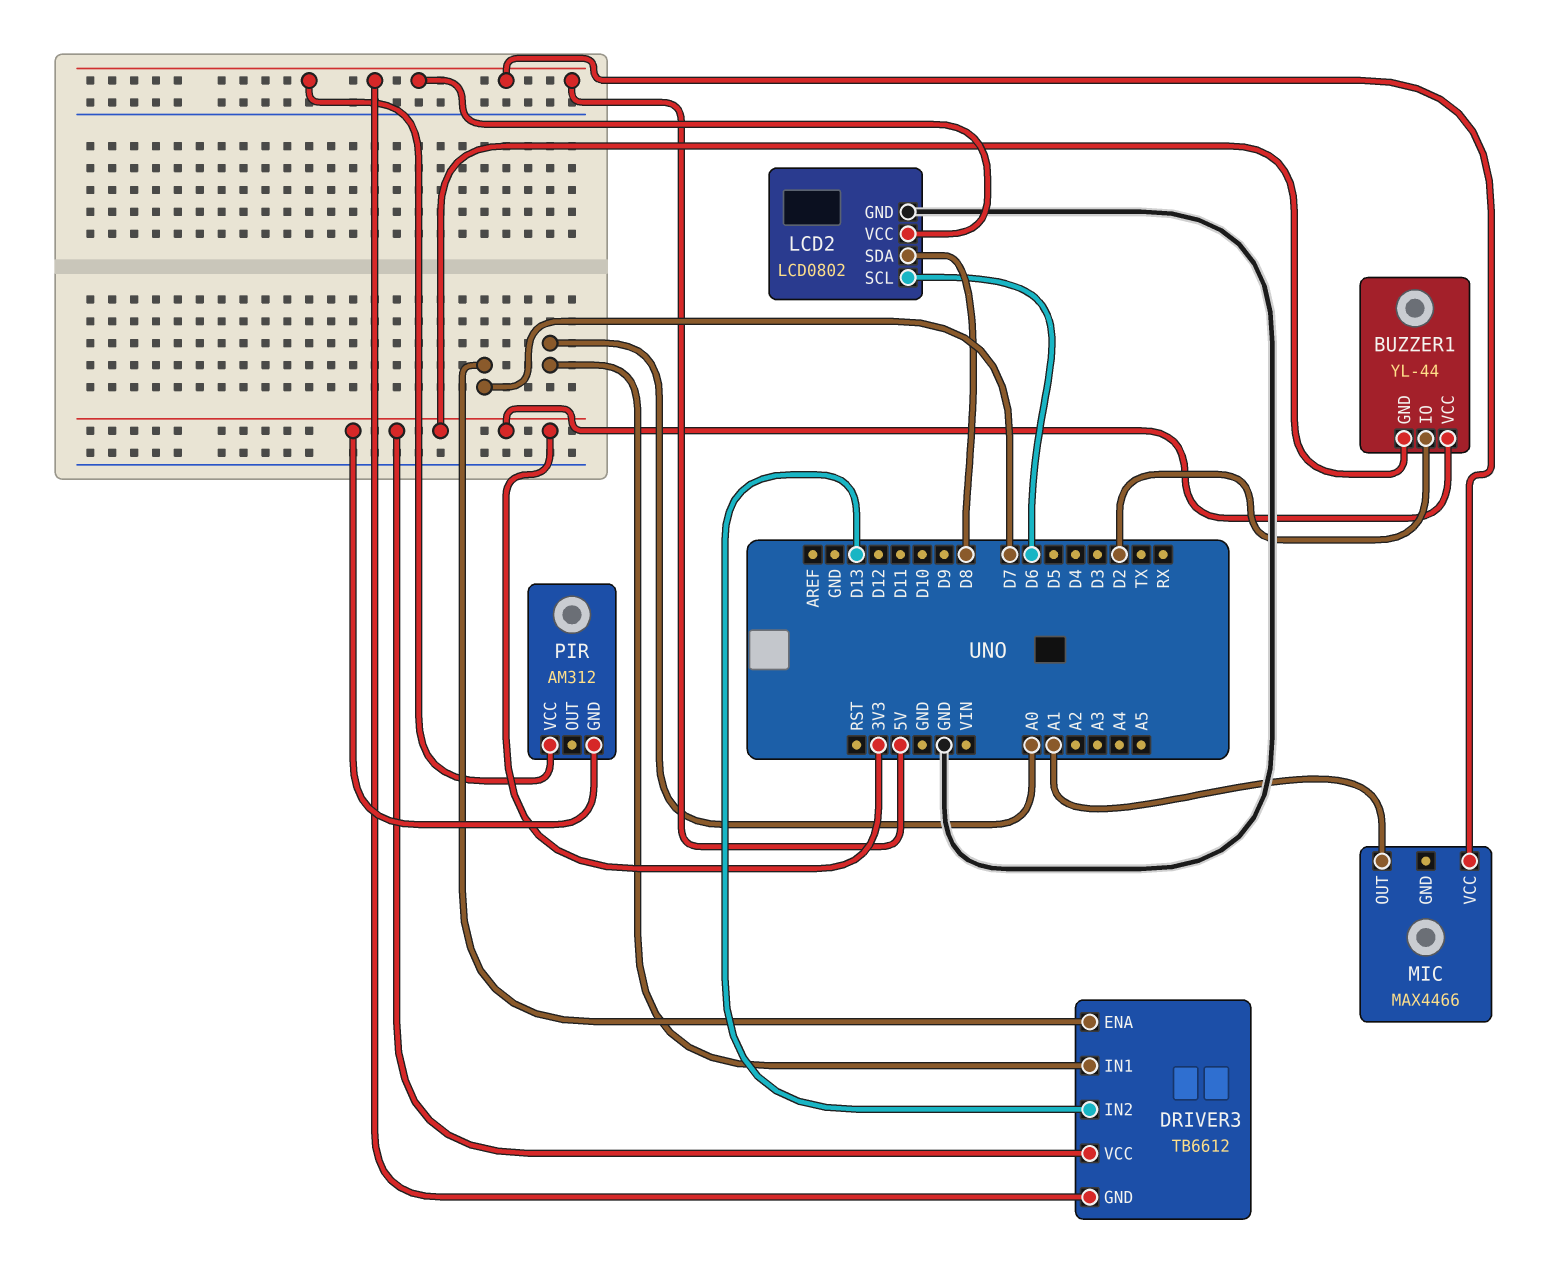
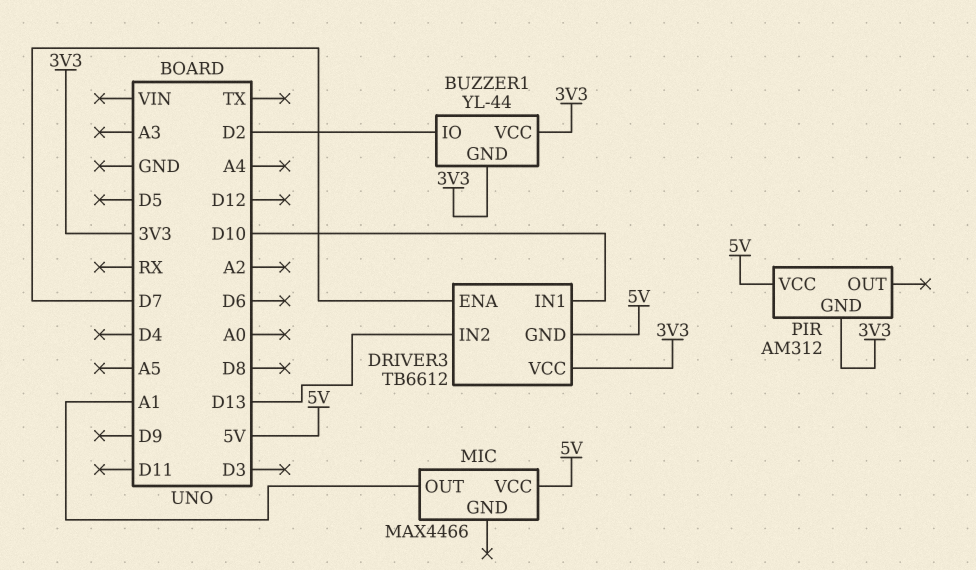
DRIVER3 pin IN1: A0 -> D10
LCD2: LCD0802 -> none
LCD2 pin GND: GND -> none
LCD2 pin SCL: D6 -> none
LCD2 pin SDA: D8 -> none
LCD2 pin VCC: 5V -> none

